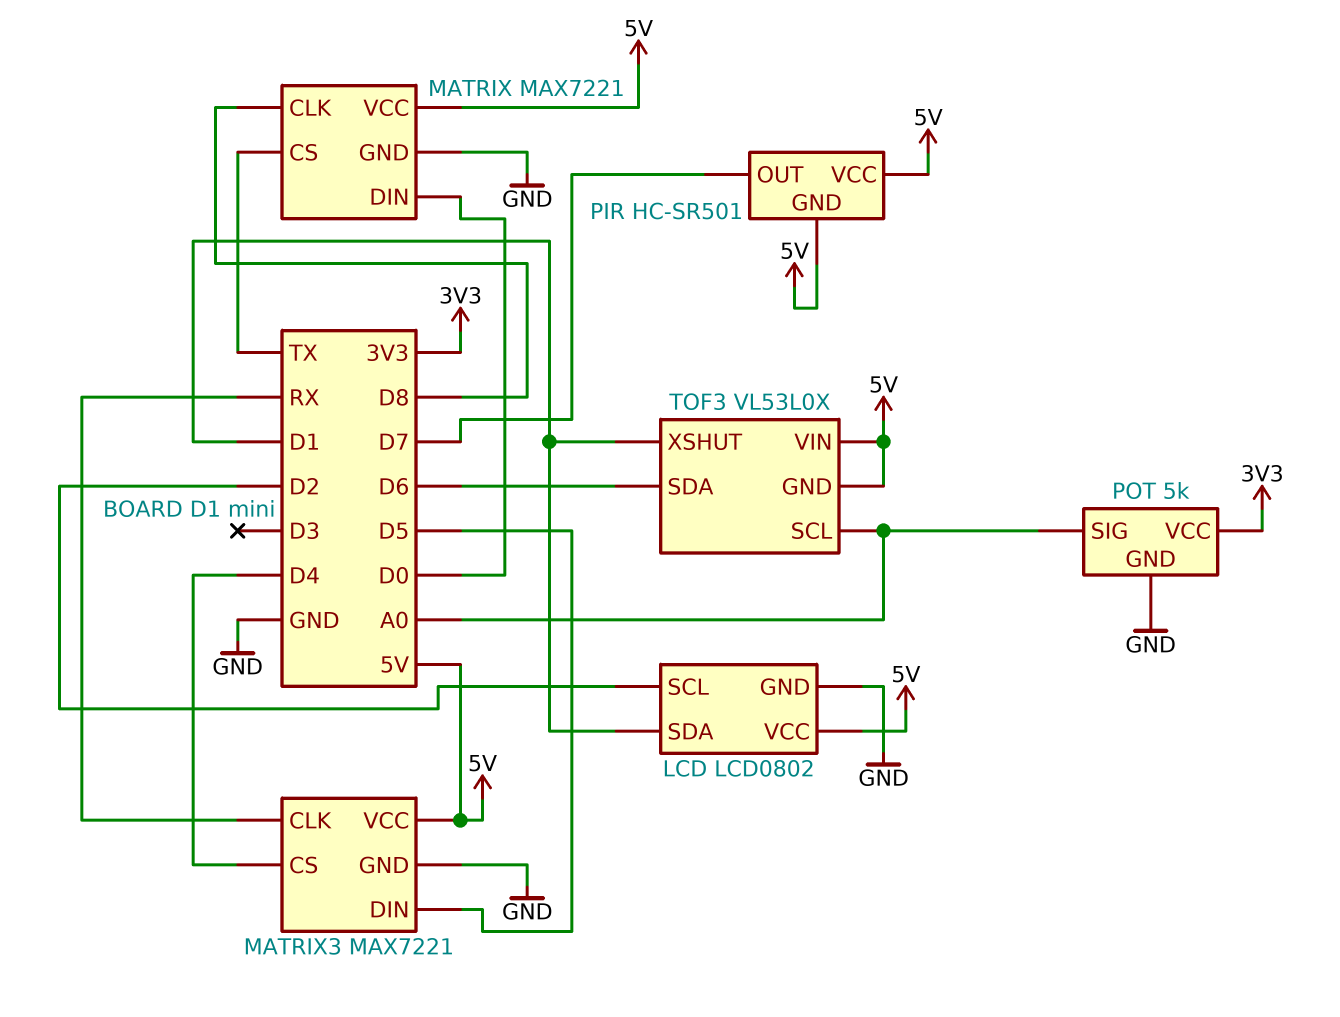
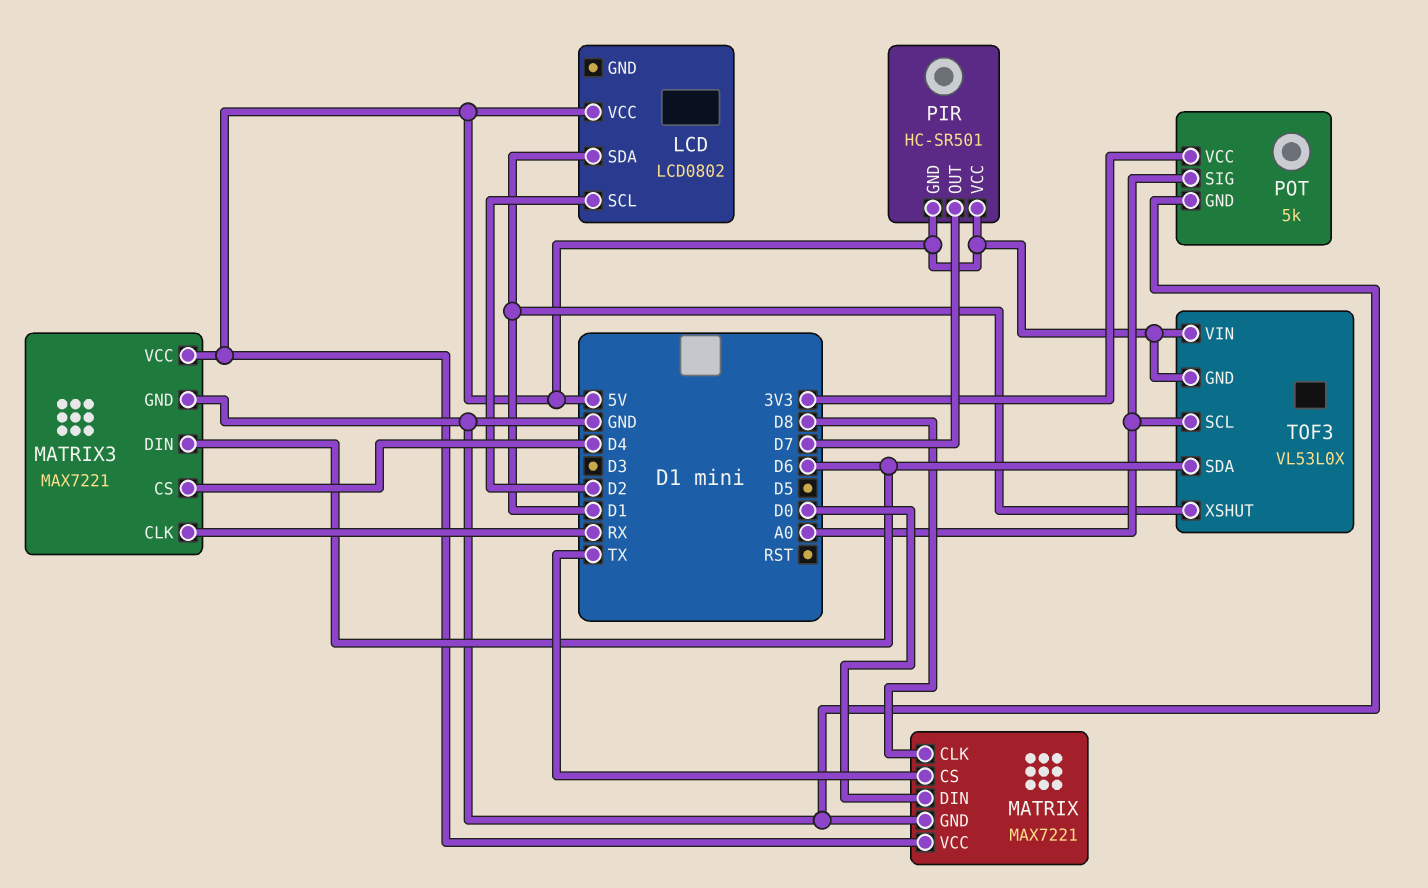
LCD pin GND: GND -> none
MATRIX3 pin DIN: D5 -> D6

